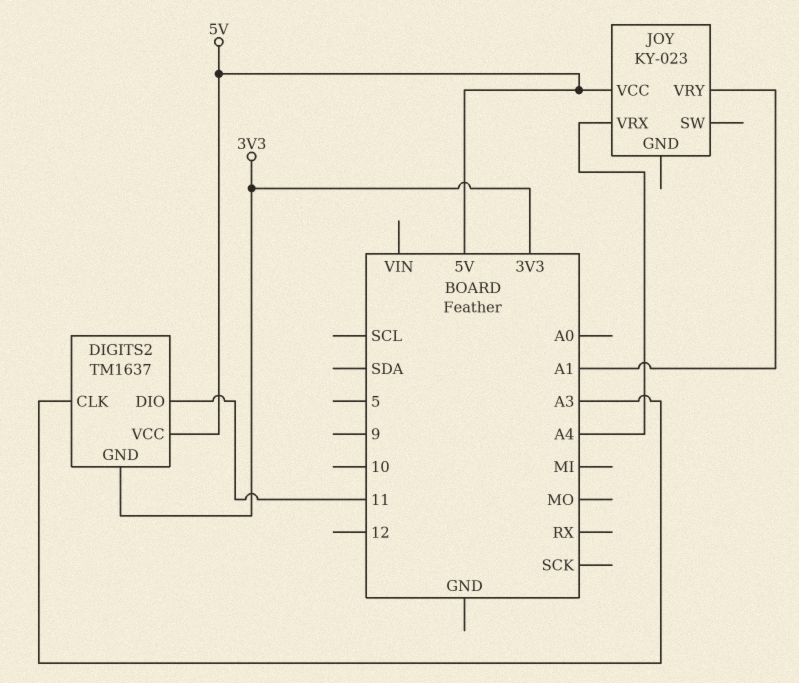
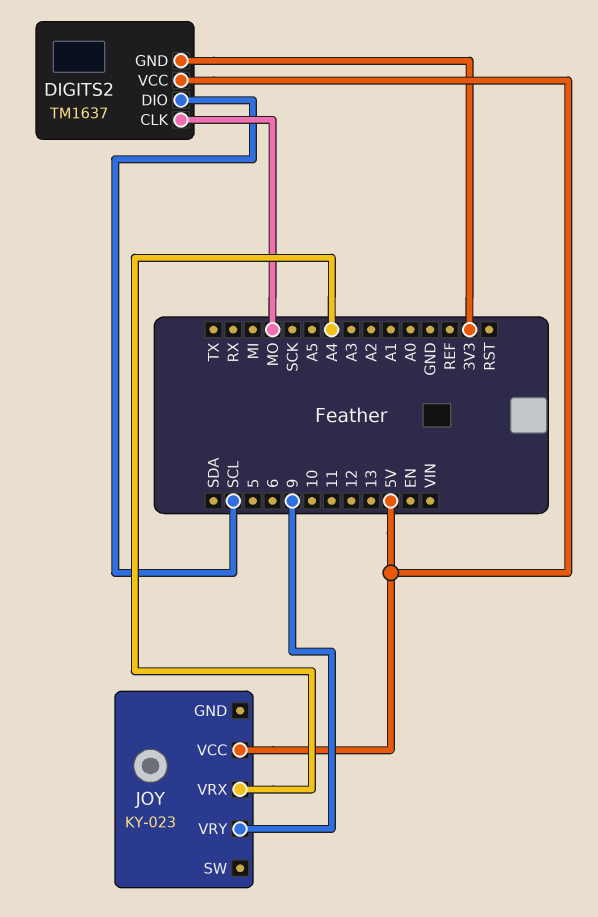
DIGITS2 pin CLK: A3 -> MO
DIGITS2 pin DIO: 11 -> SCL
JOY pin VRY: A1 -> 9

